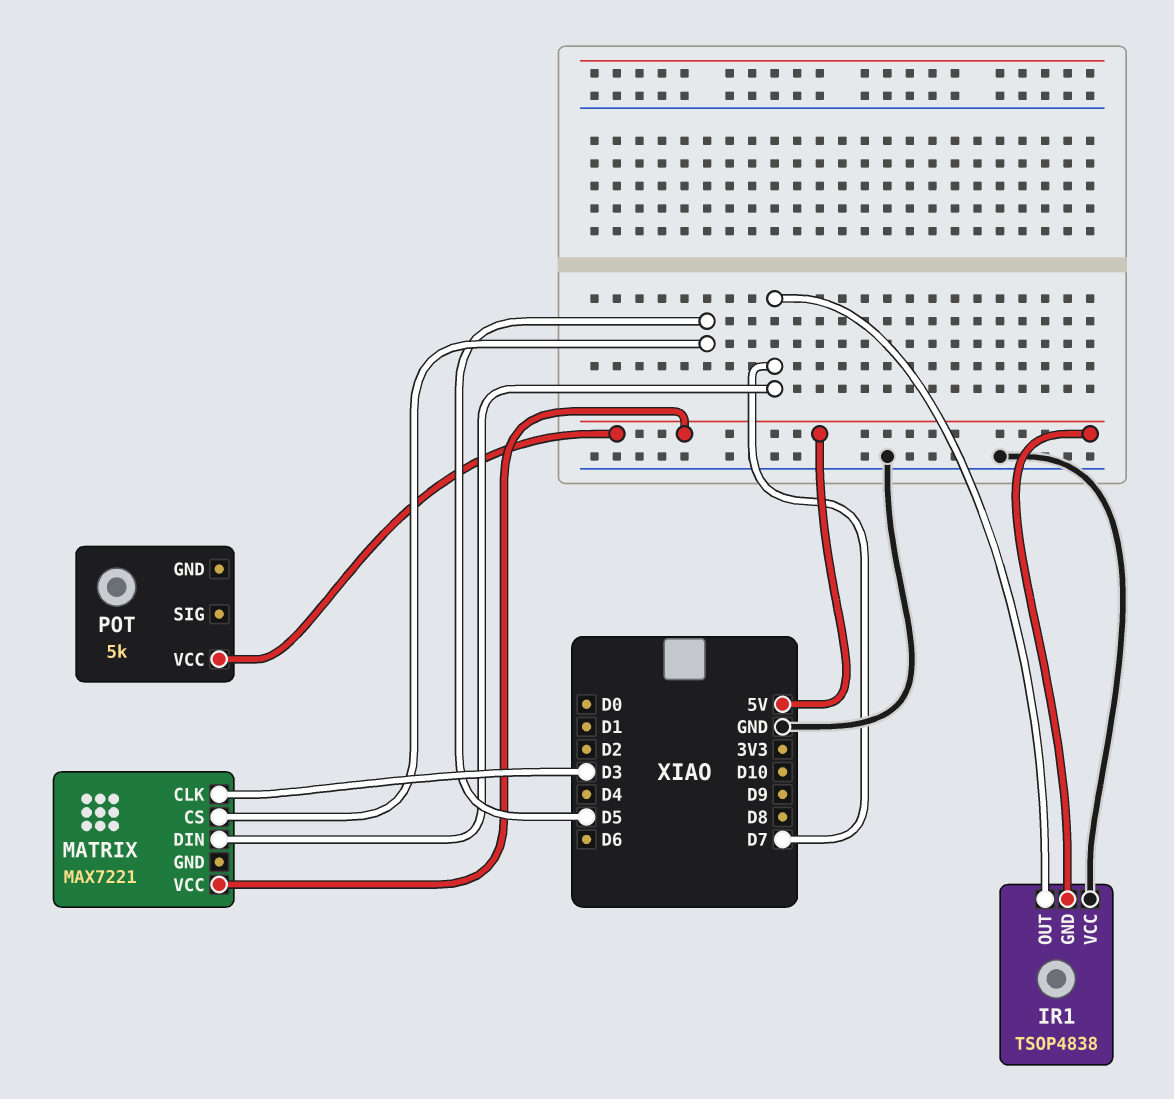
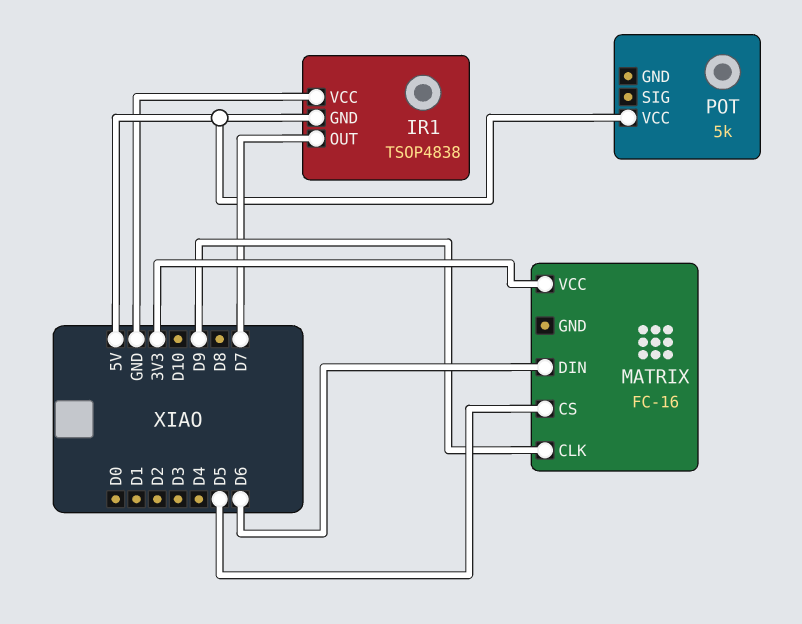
MATRIX: MAX7221 -> FC-16
MATRIX pin CLK: D3 -> D9
MATRIX pin DIN: D7 -> D6
MATRIX pin VCC: 5V -> 3V3

